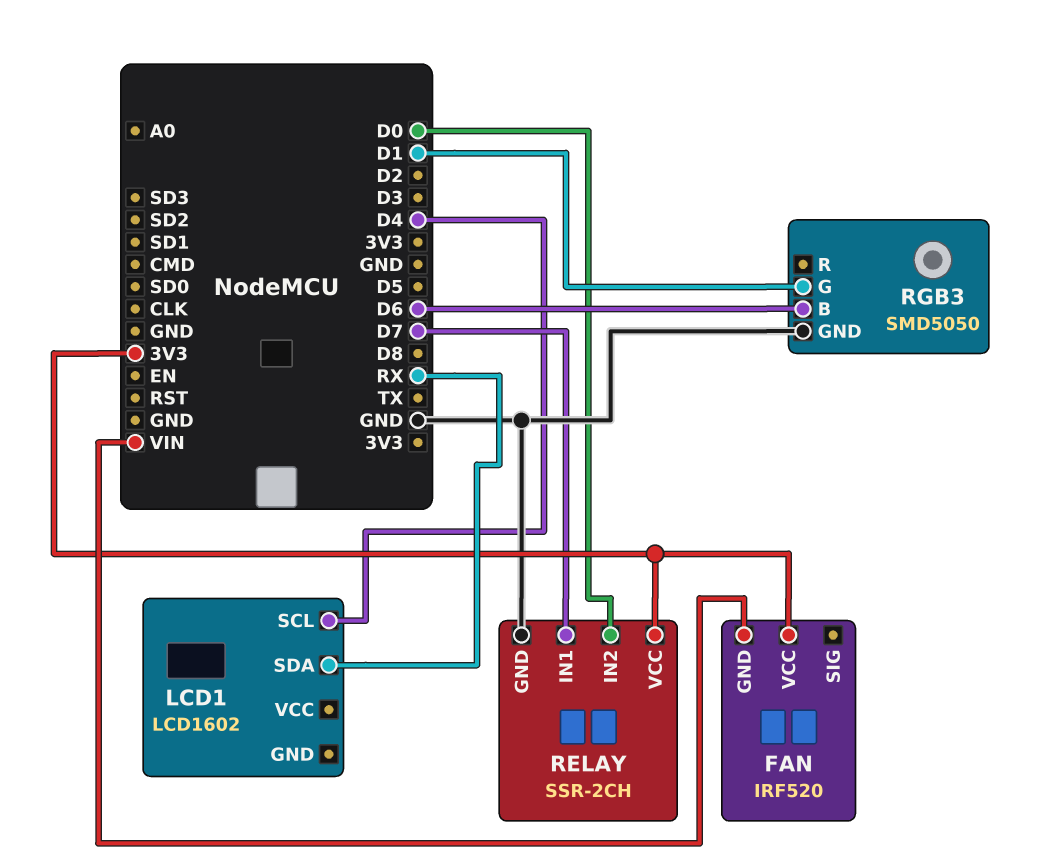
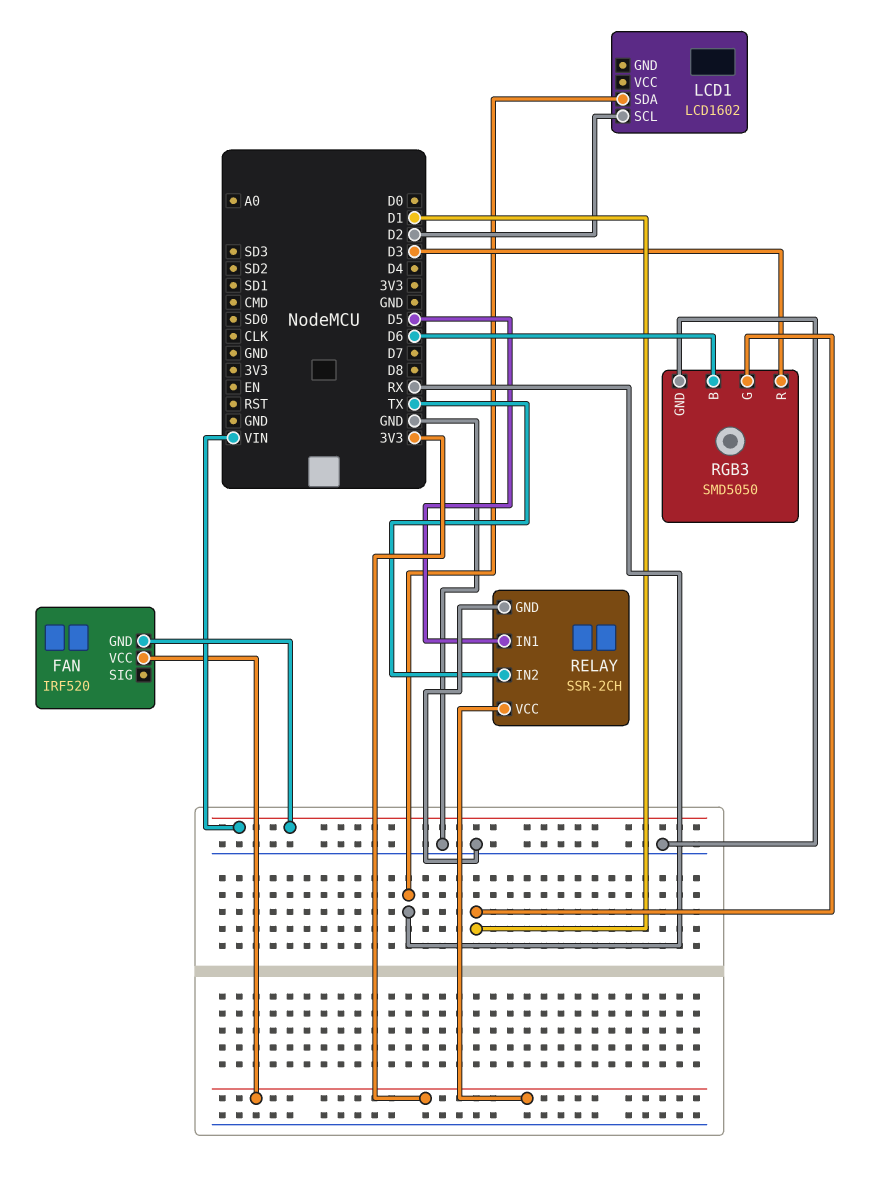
LCD1 pin SCL: D4 -> D2
RELAY pin IN1: D7 -> D5
RELAY pin IN2: D0 -> TX
RGB3 pin R: none -> D3

